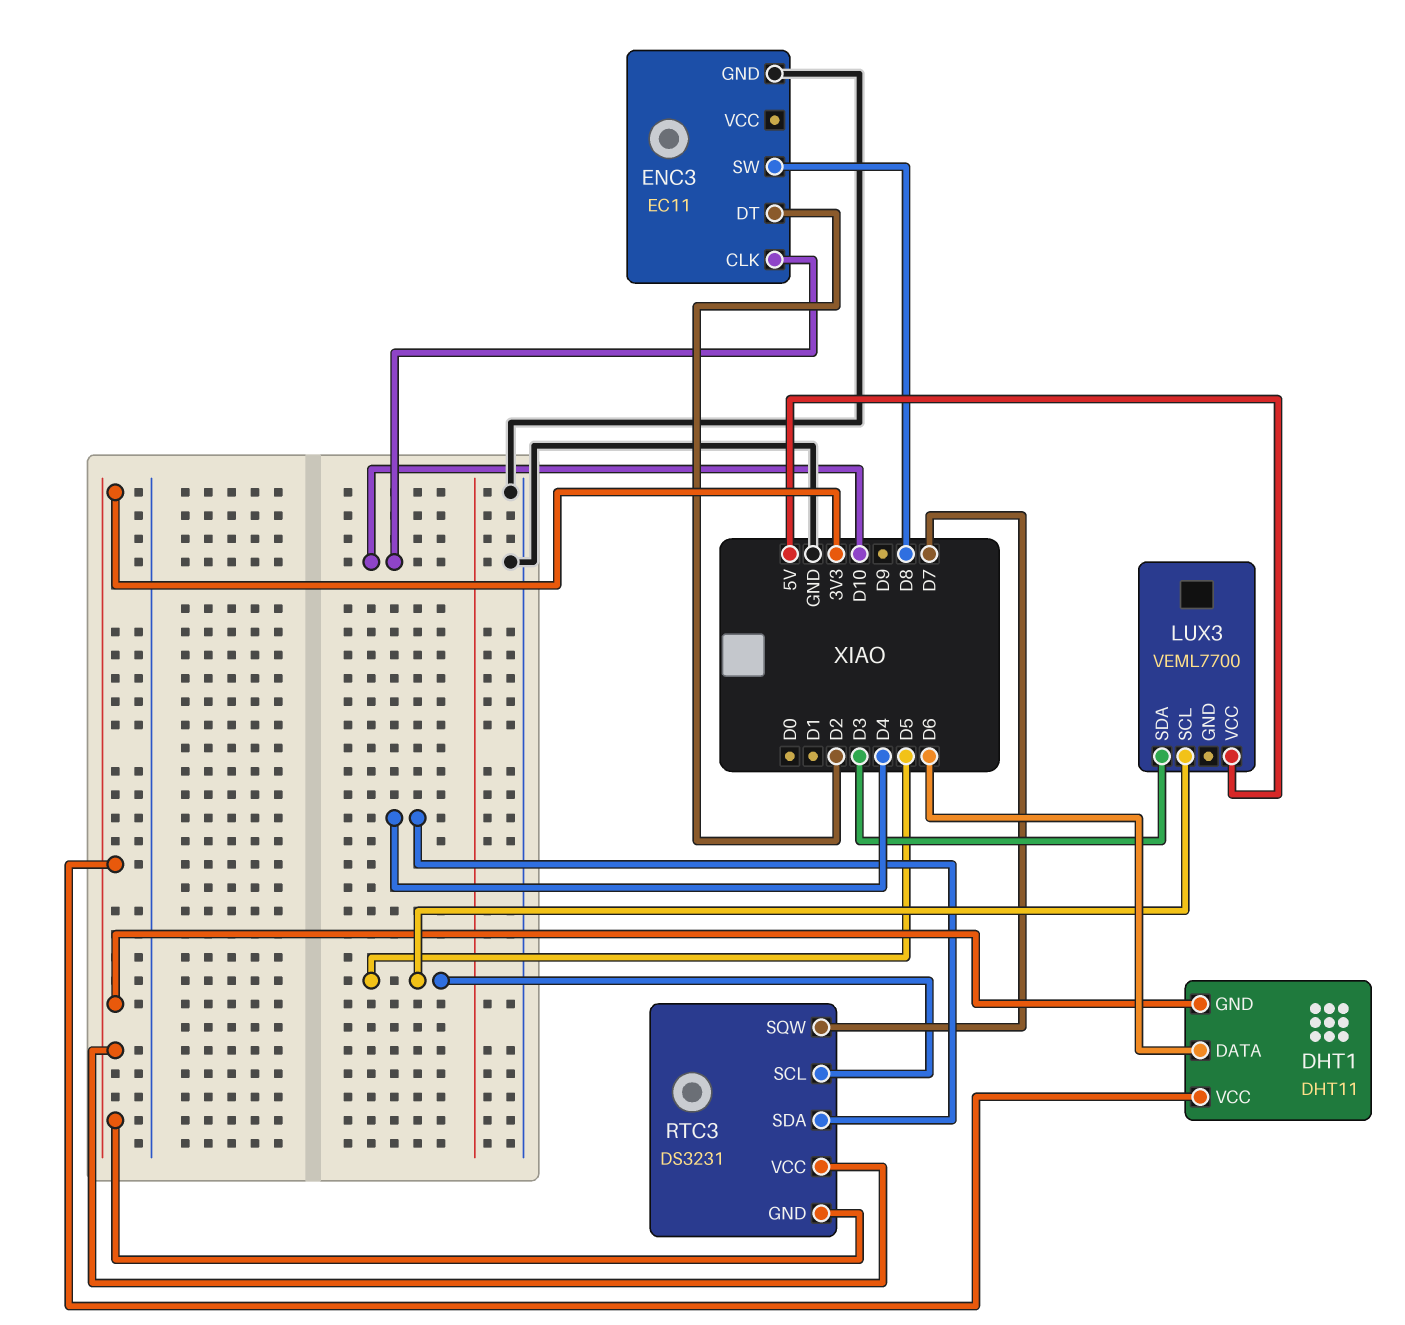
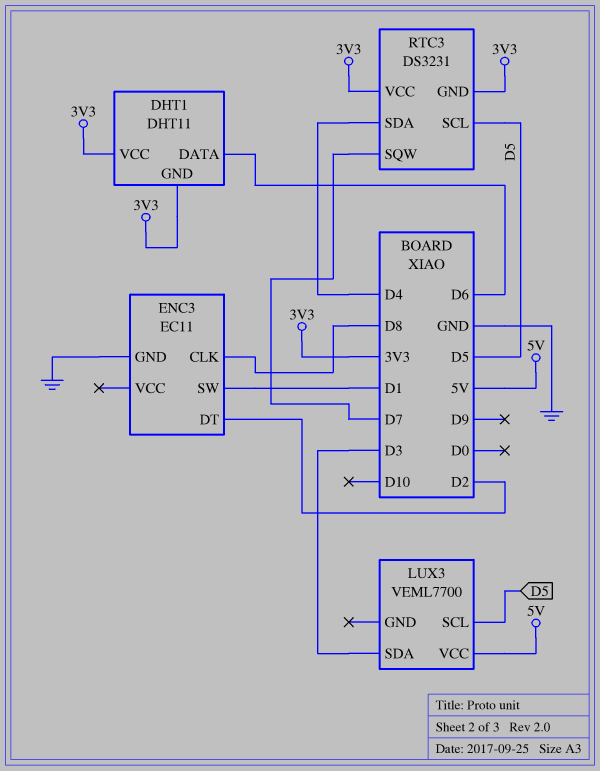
ENC3 pin CLK: D10 -> D8
ENC3 pin SW: D8 -> D1

